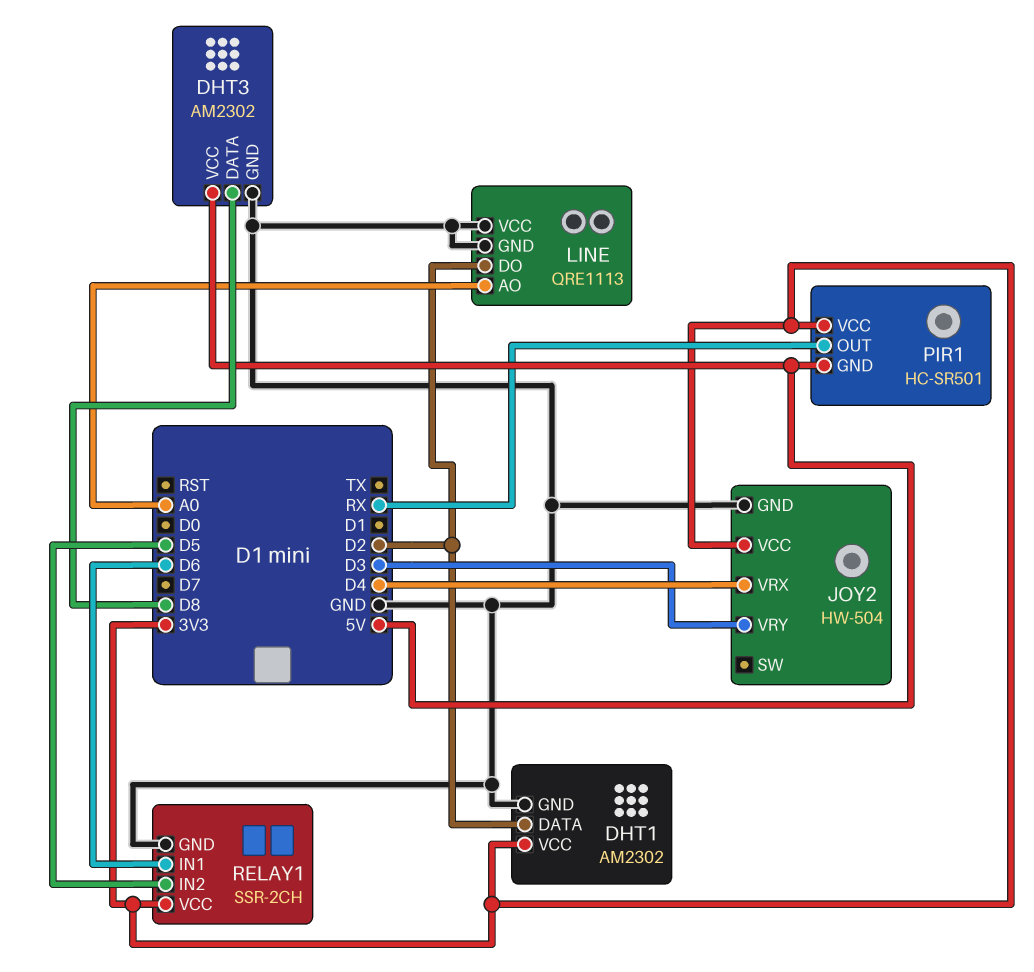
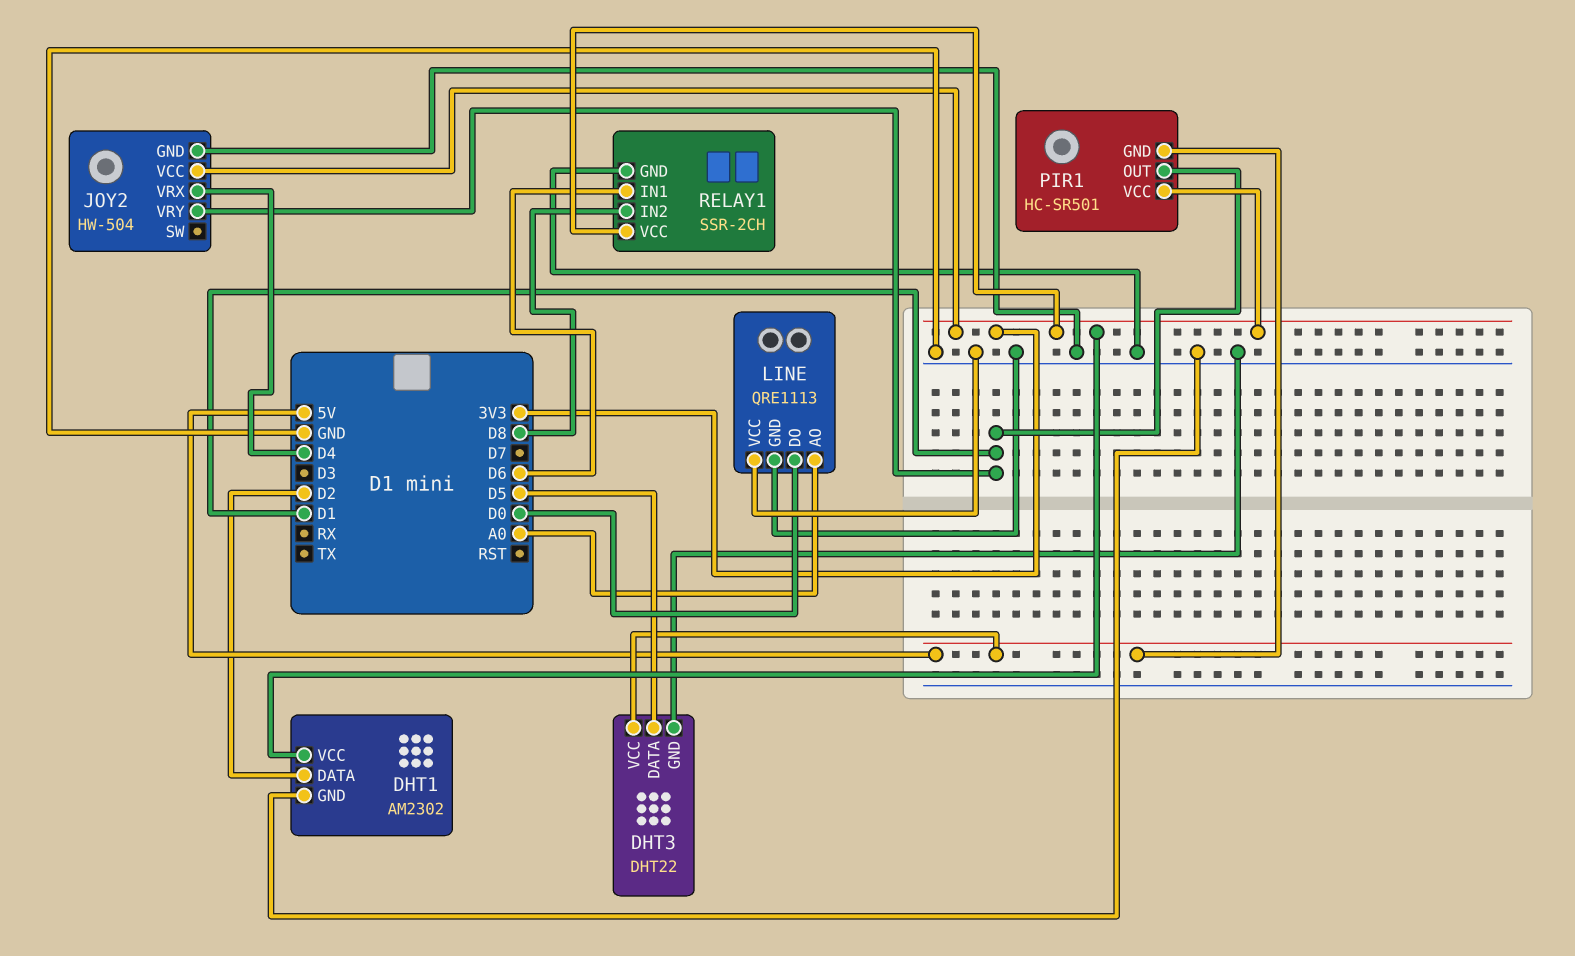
DHT3: AM2302 -> DHT22
DHT3 pin DATA: D8 -> D5
JOY2 pin VRY: D3 -> D1
LINE pin DO: D2 -> D0
PIR1 pin OUT: RX -> D1
RELAY1 pin IN2: D5 -> D8

